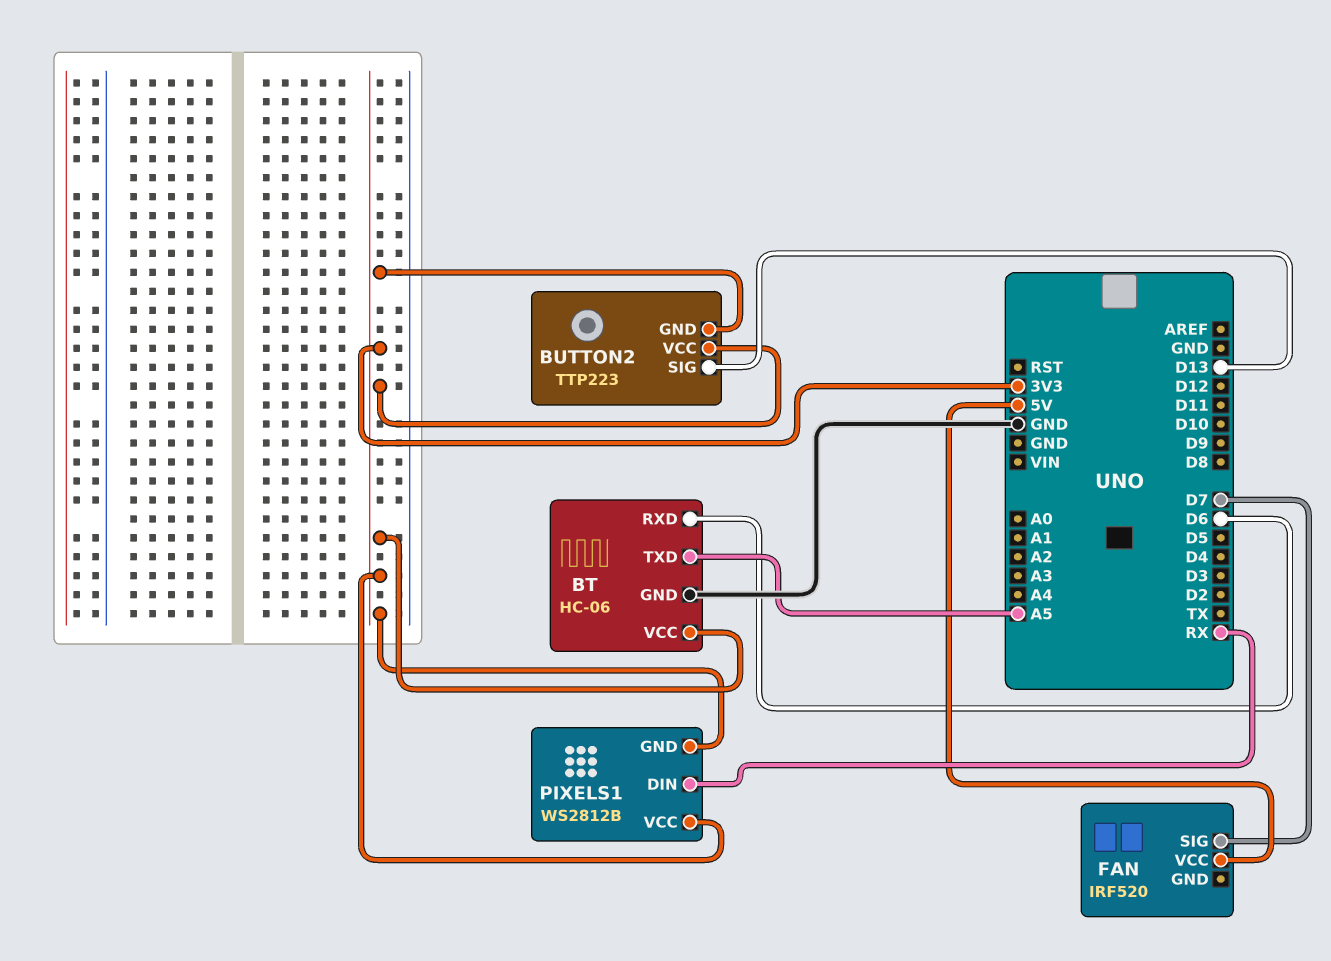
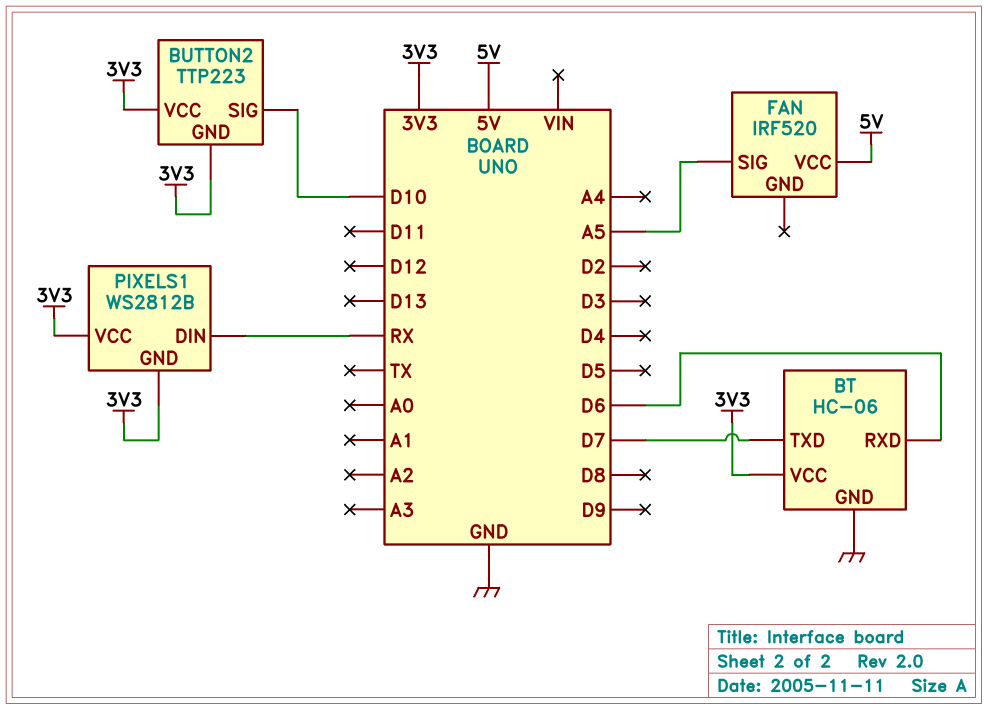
BT pin TXD: A5 -> D7
BUTTON2 pin SIG: D13 -> D10
FAN pin SIG: D7 -> A5

